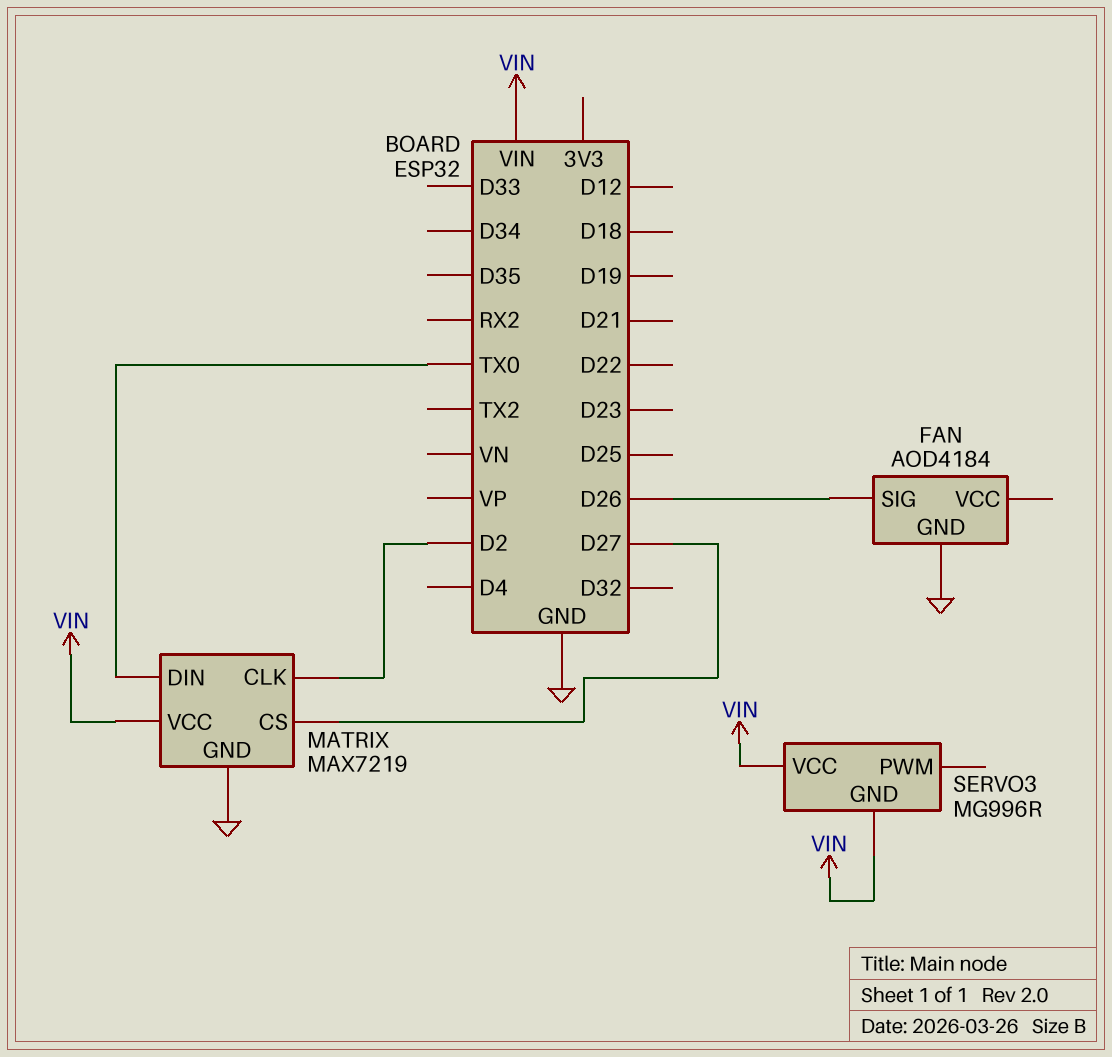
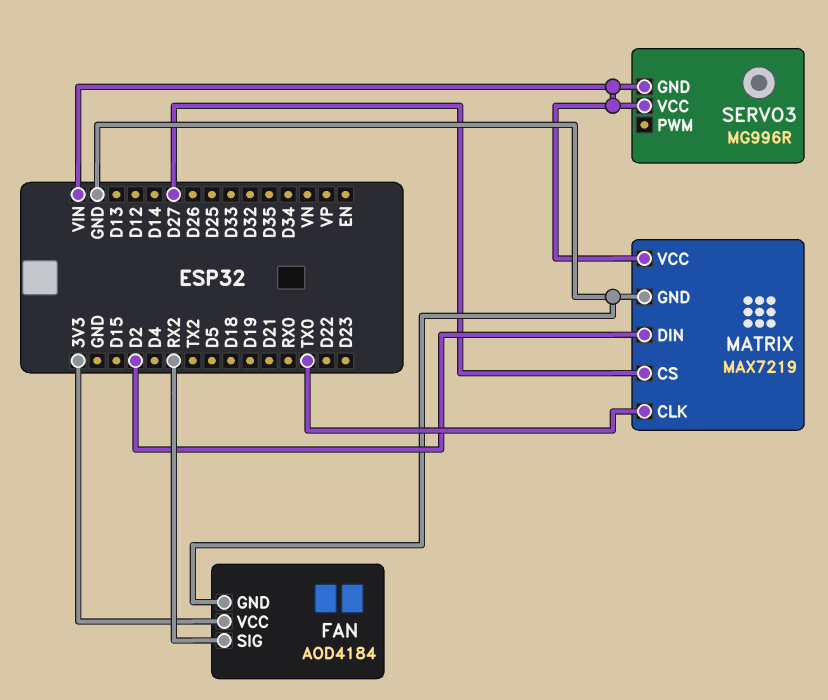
FAN pin SIG: D26 -> RX2
FAN pin VCC: none -> 3V3
MATRIX pin CLK: D2 -> TX0
MATRIX pin DIN: TX0 -> D2

